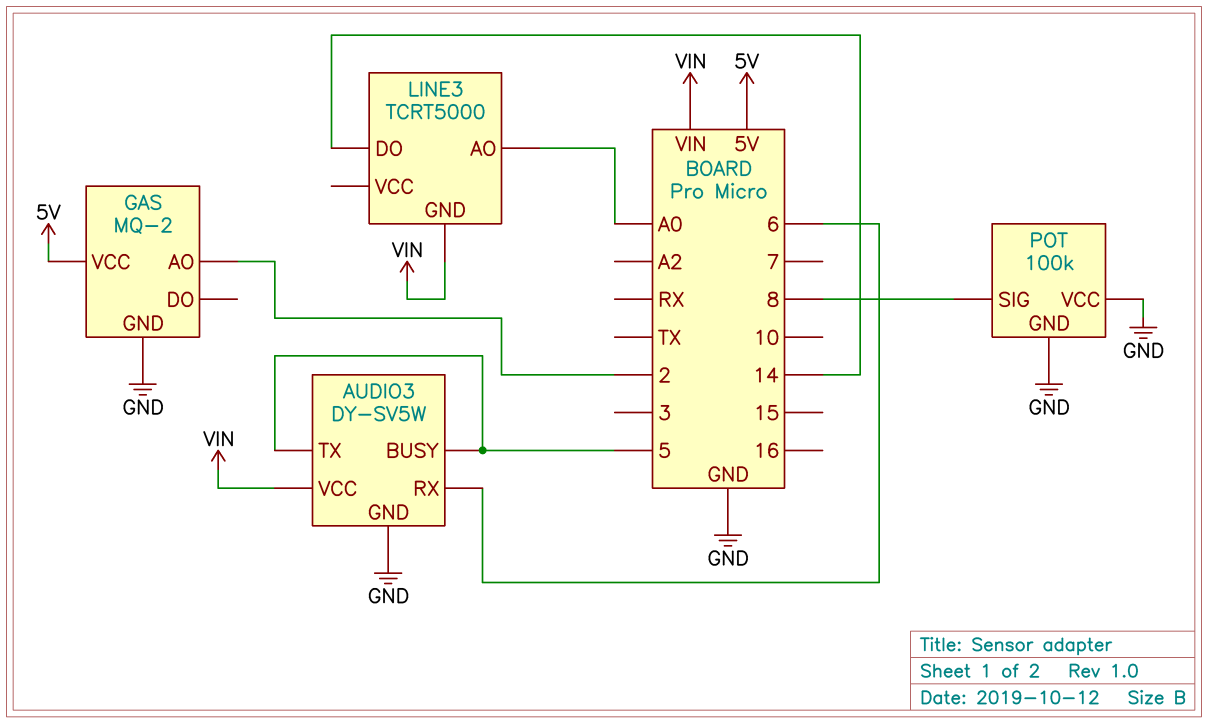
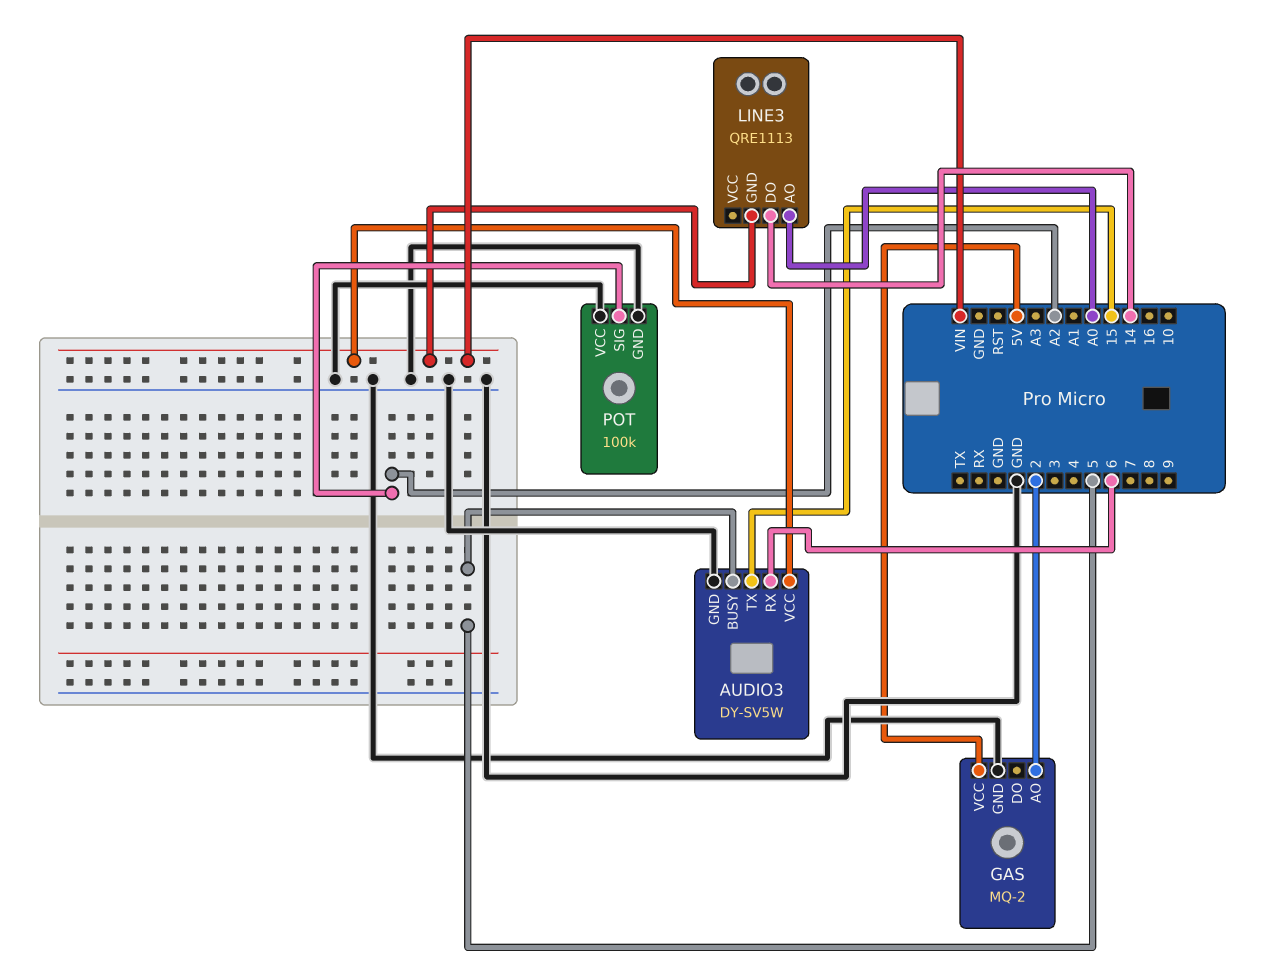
AUDIO3 pin TX: 5 -> 15
LINE3: TCRT5000 -> QRE1113
POT pin SIG: 8 -> A2

